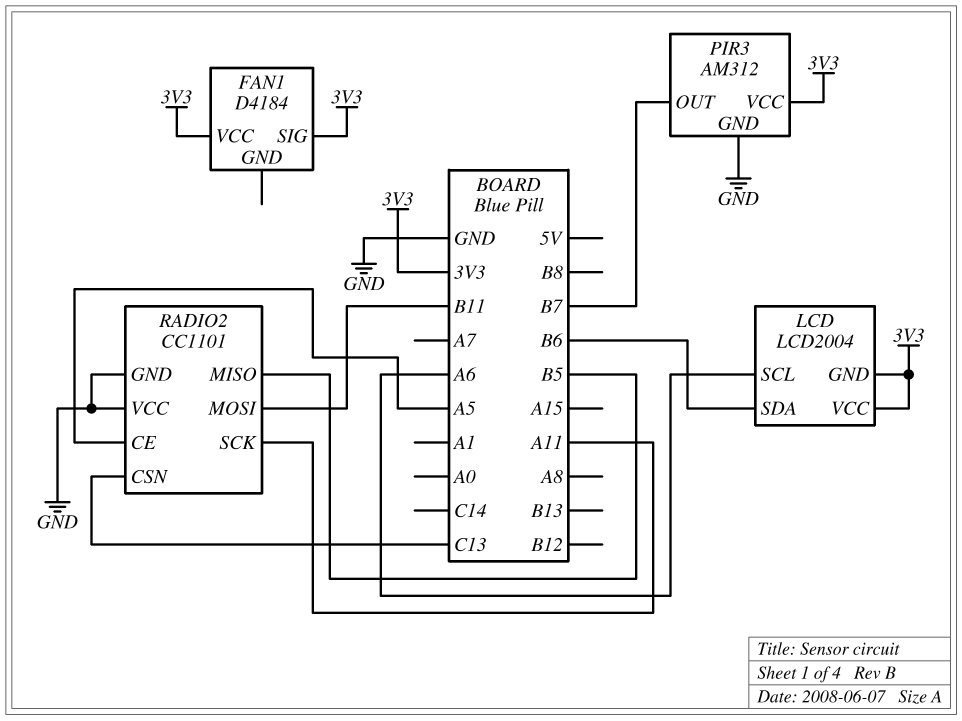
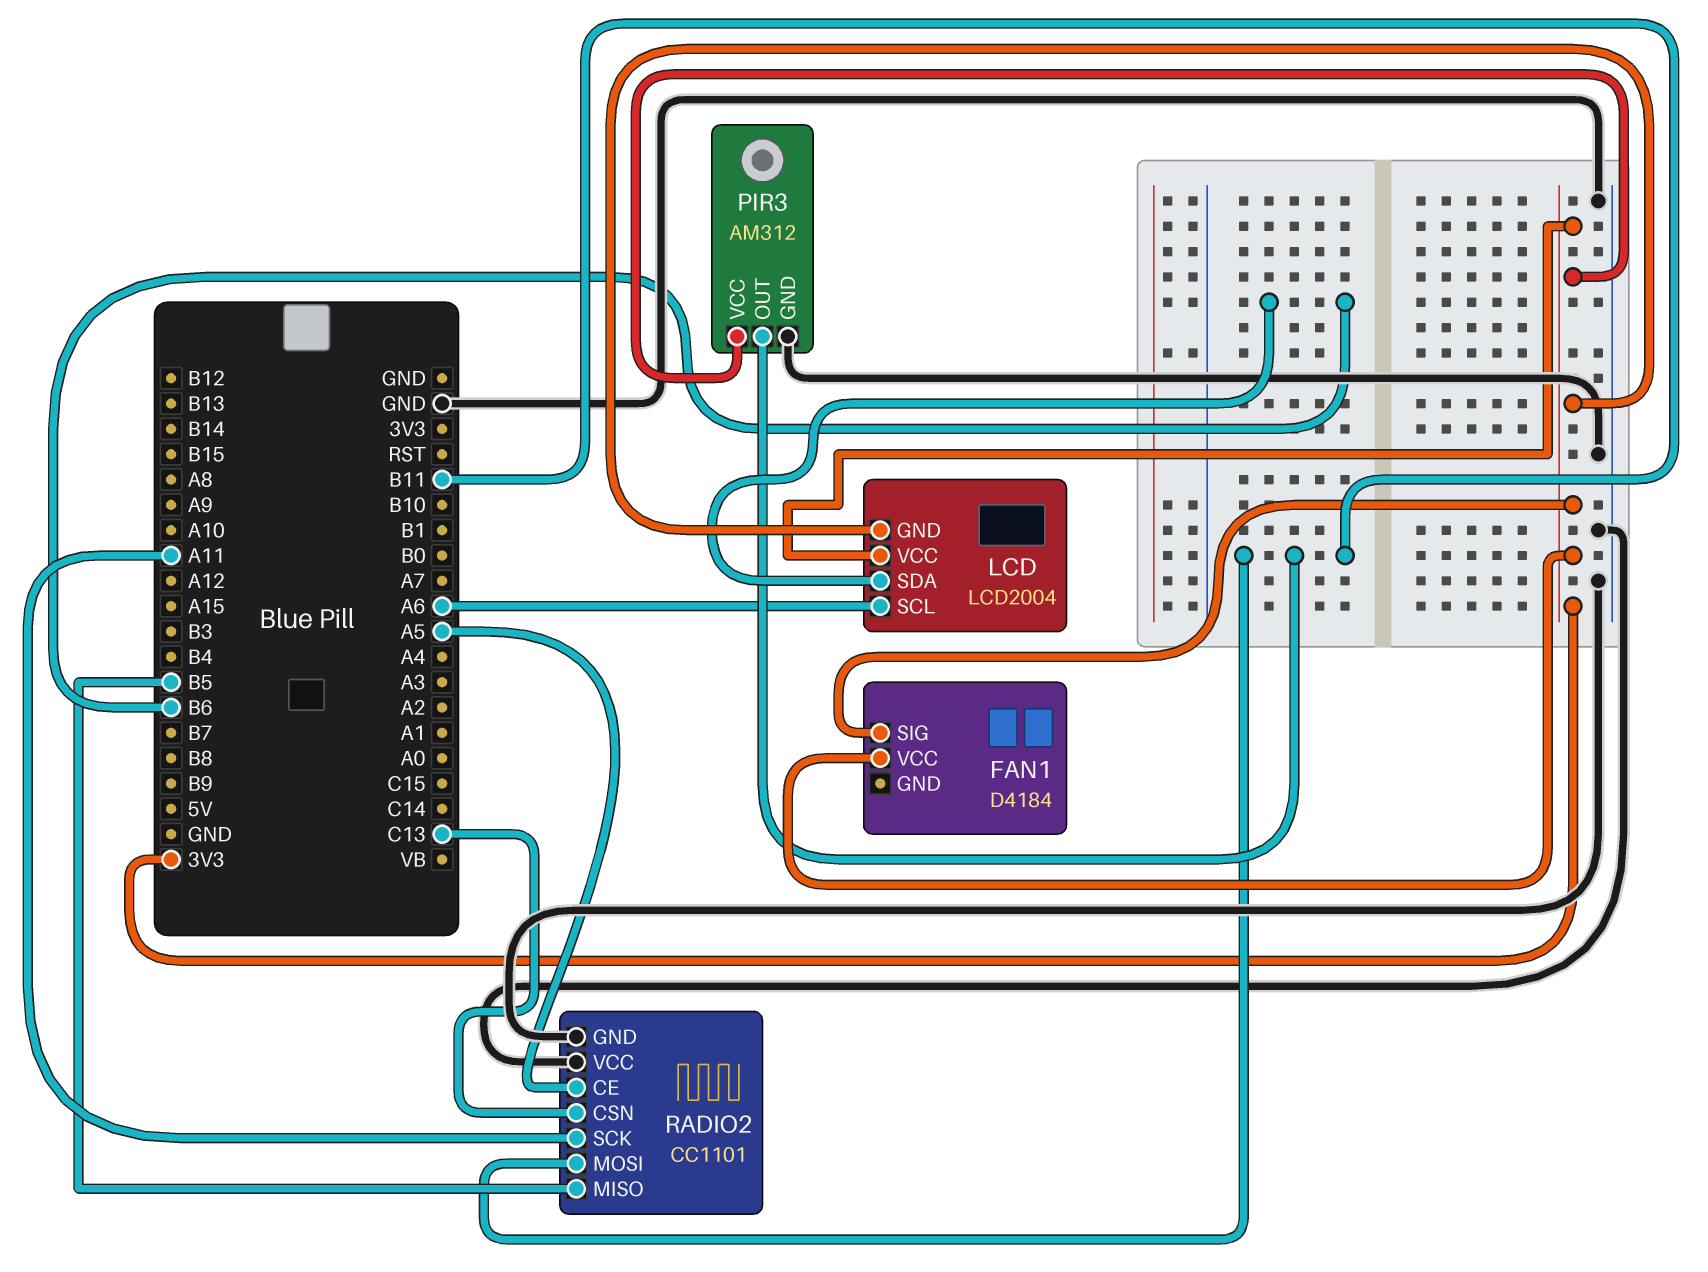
PIR3 pin OUT: B7 -> B11

